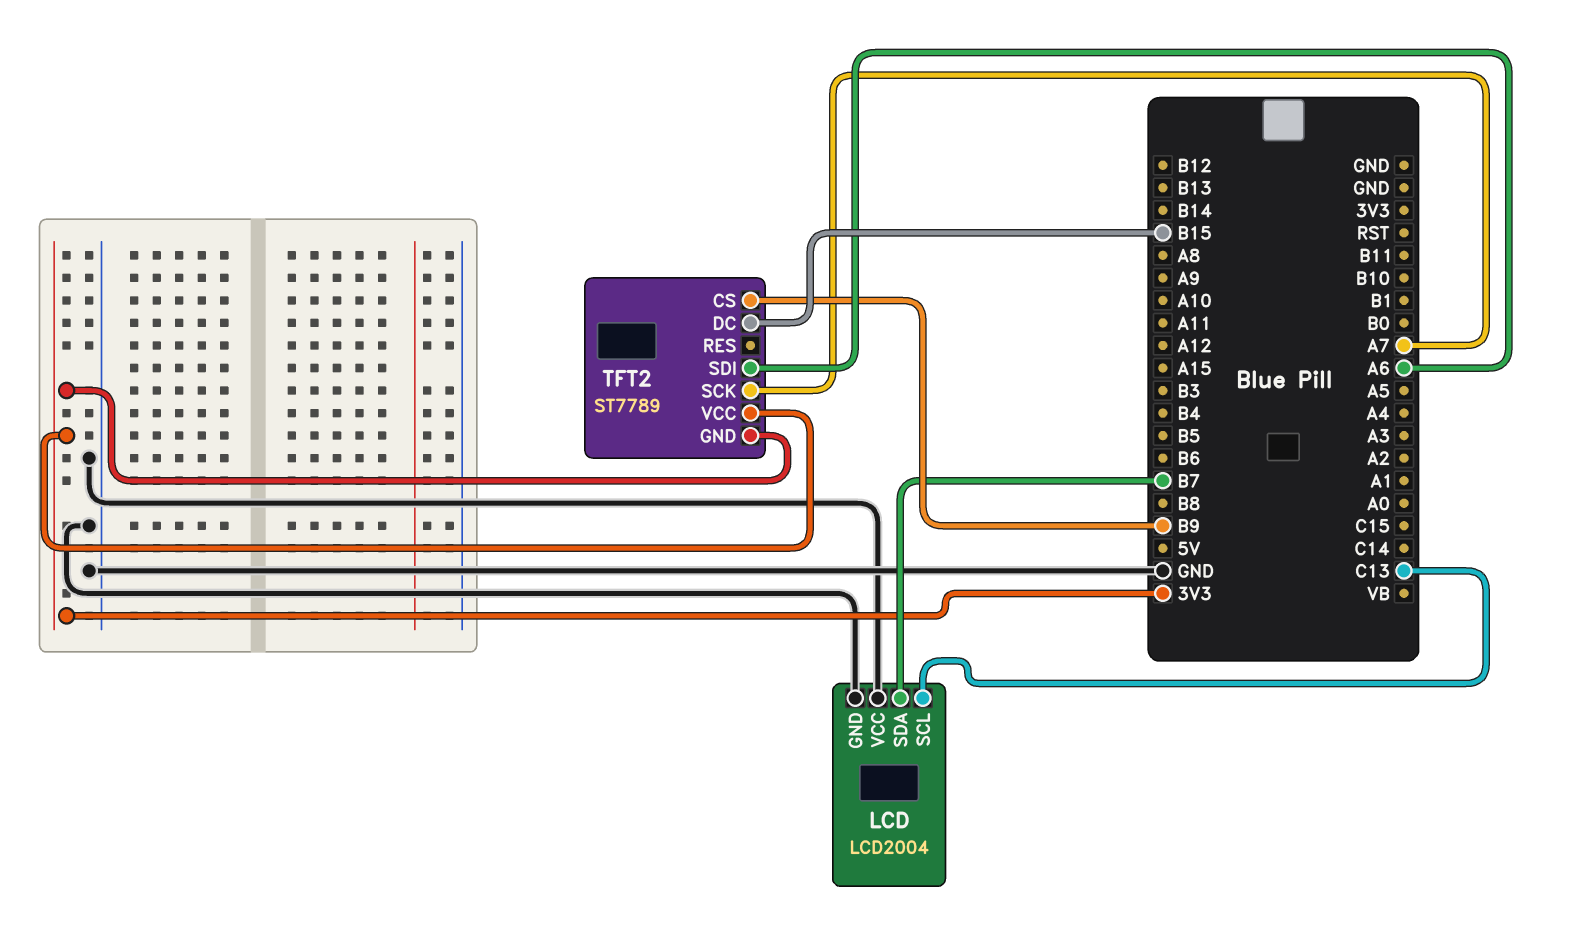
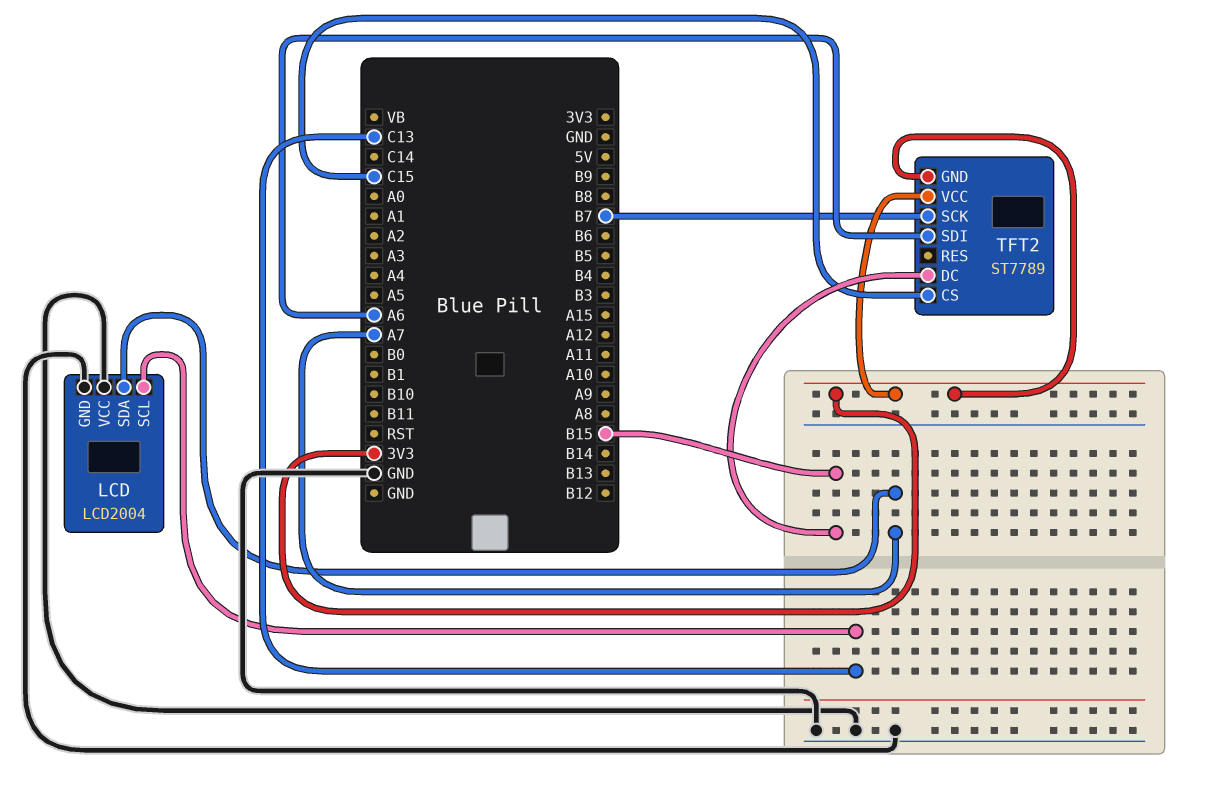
LCD pin SDA: B7 -> A7
TFT2 pin CS: B9 -> C15
TFT2 pin SCK: A7 -> B7

